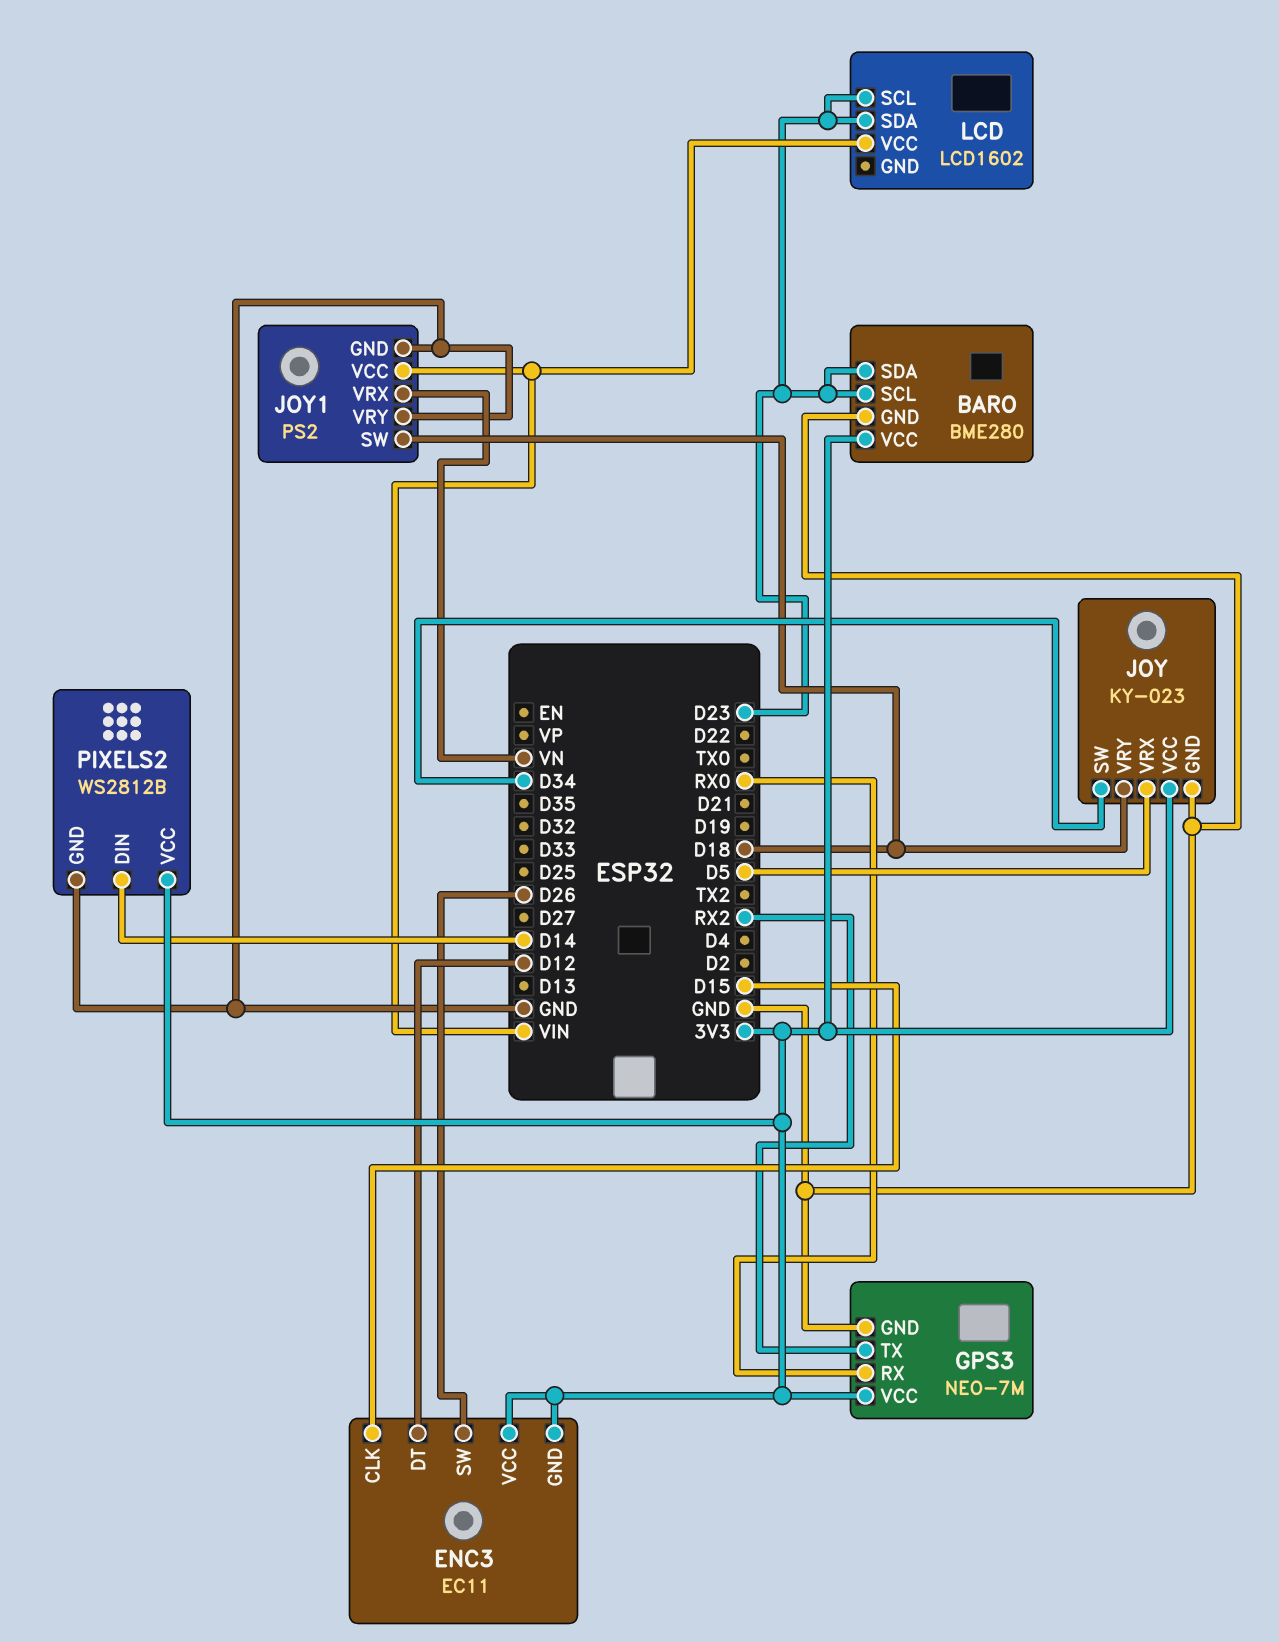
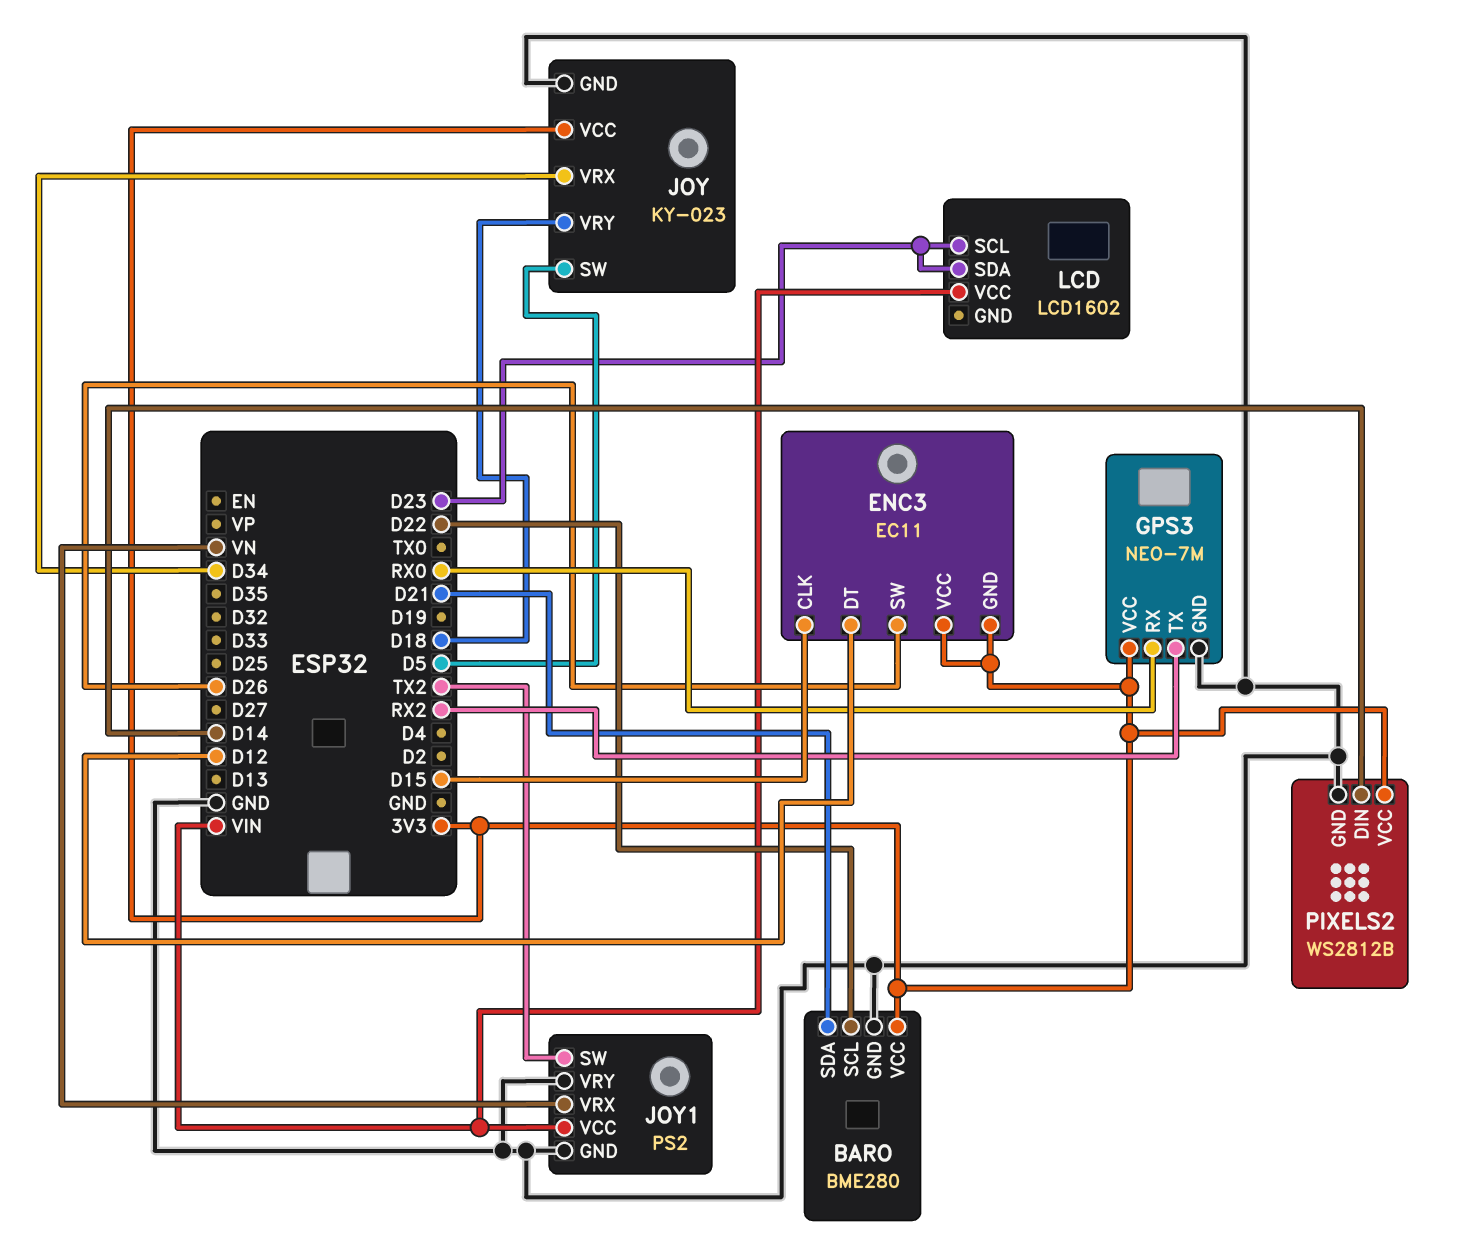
BARO pin SCL: D23 -> D22
BARO pin SDA: D23 -> D21
JOY pin SW: D34 -> D5
JOY pin VRX: D5 -> D34
JOY1 pin SW: D18 -> TX2

